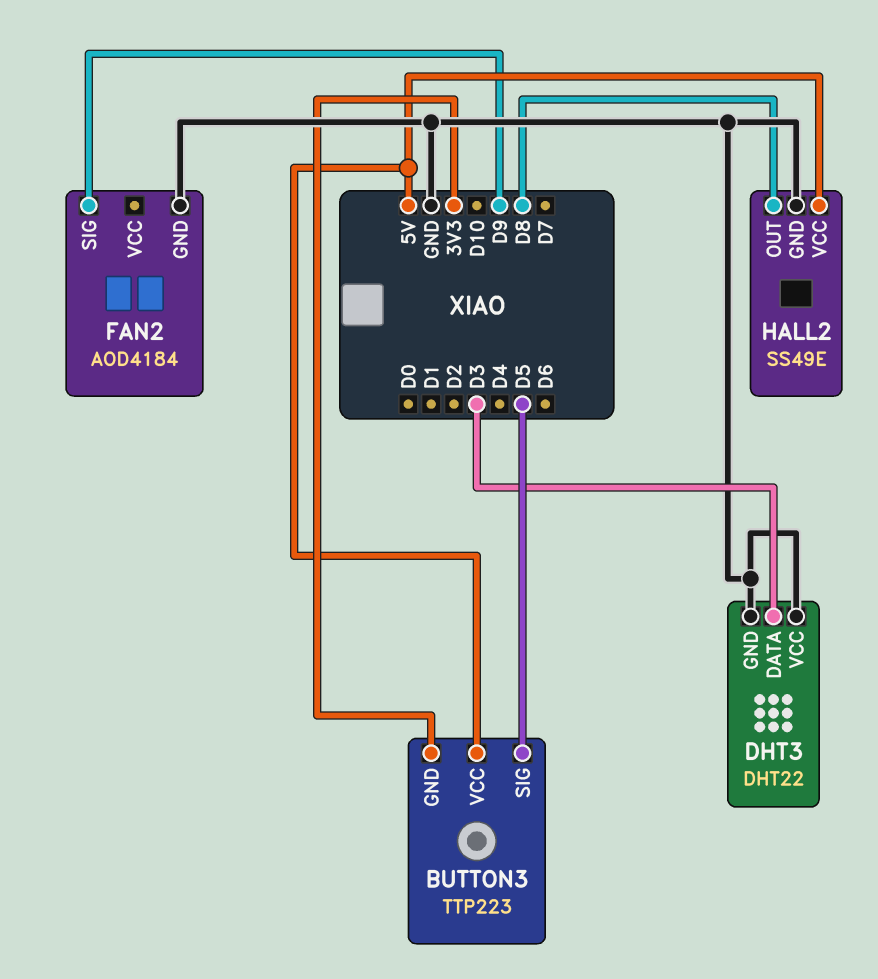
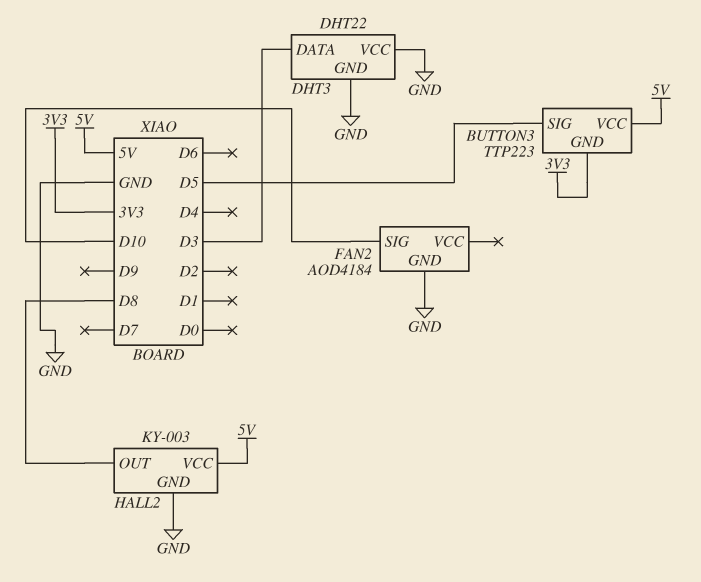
FAN2 pin SIG: D9 -> D10
HALL2: SS49E -> KY-003

